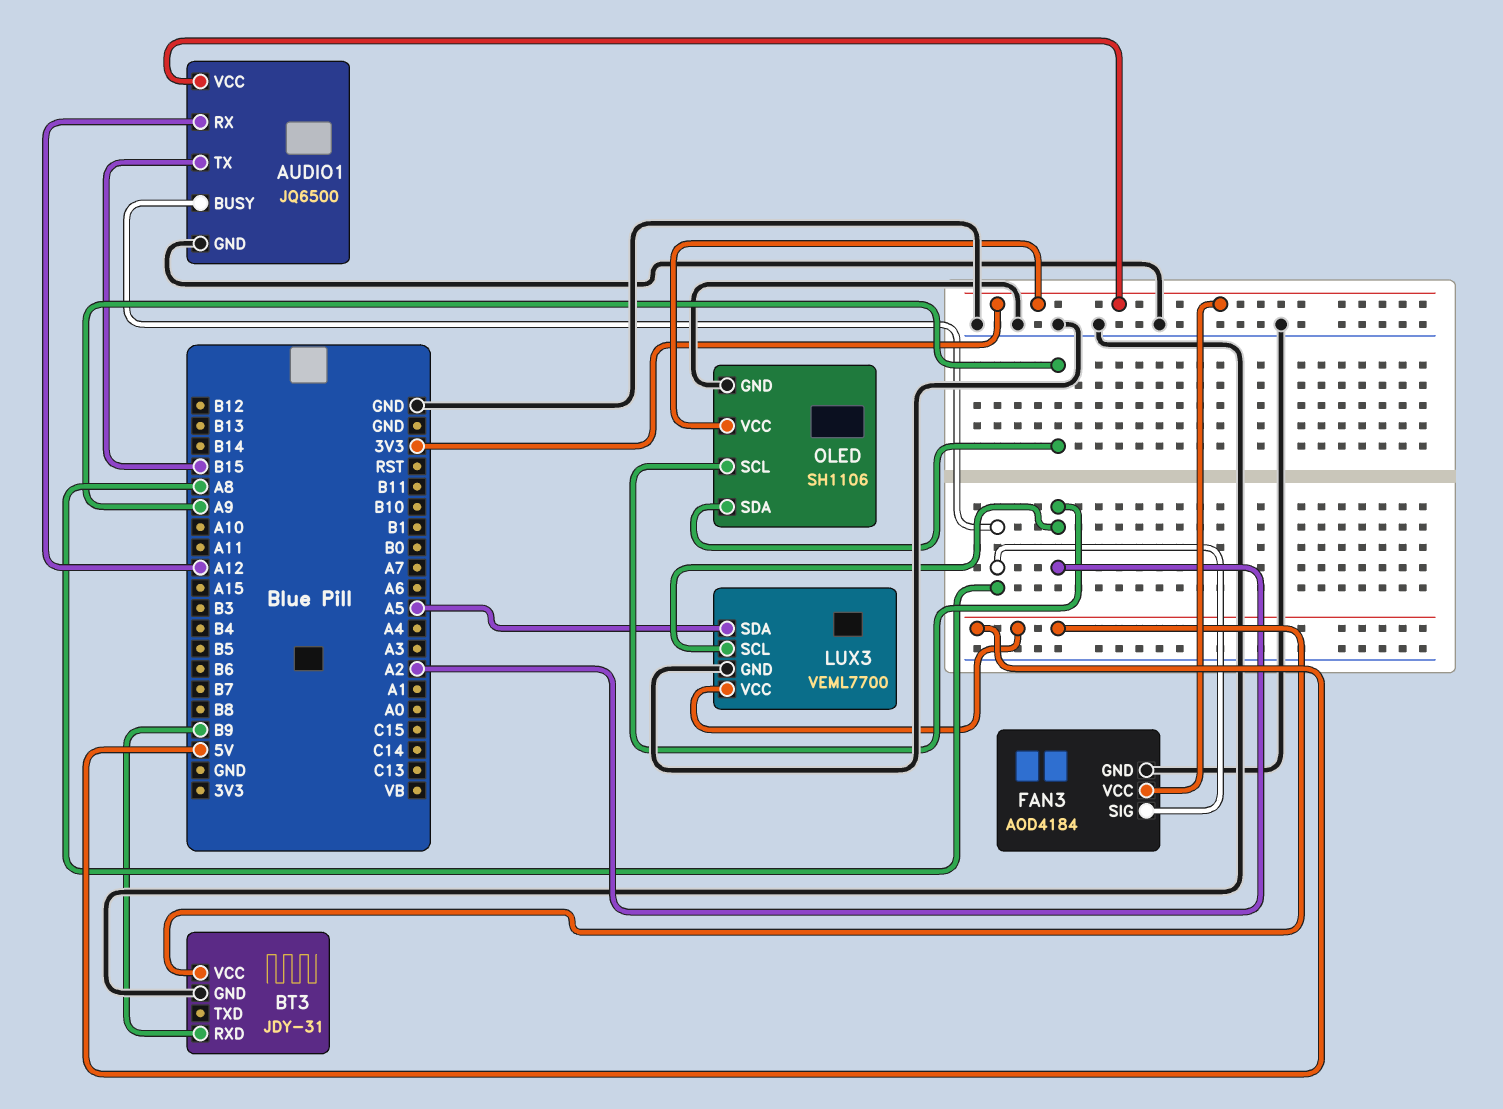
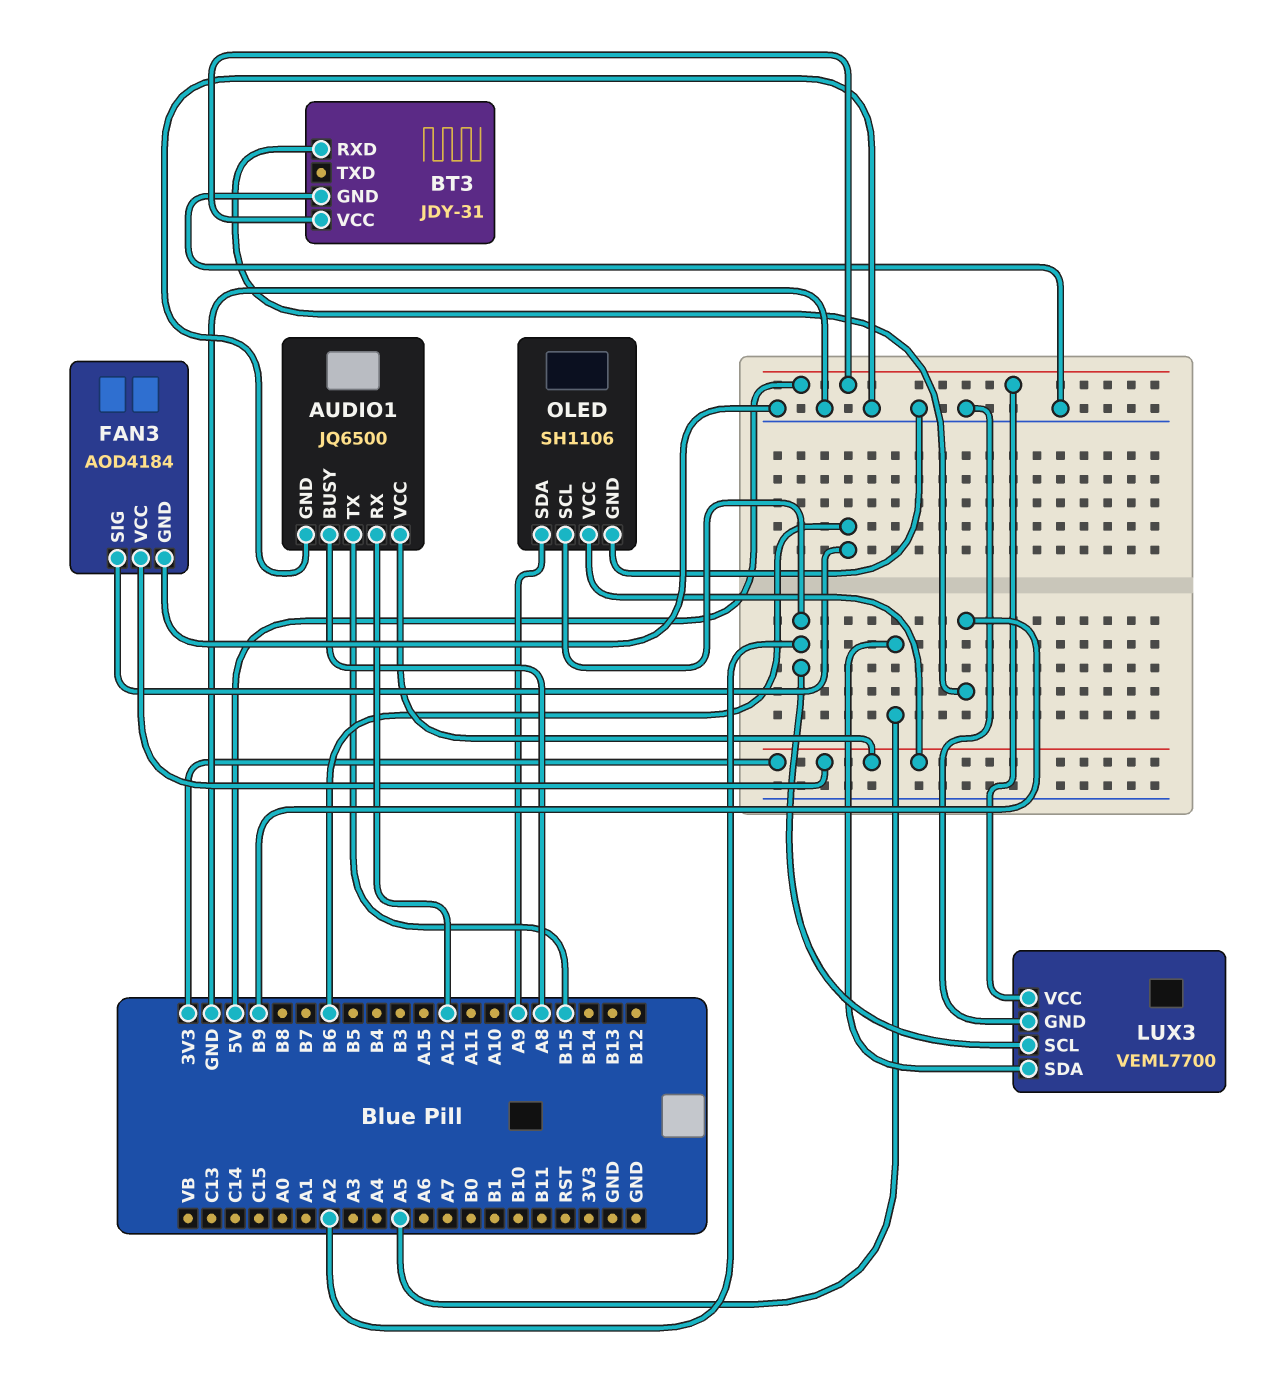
FAN3 pin SIG: A8 -> B6

